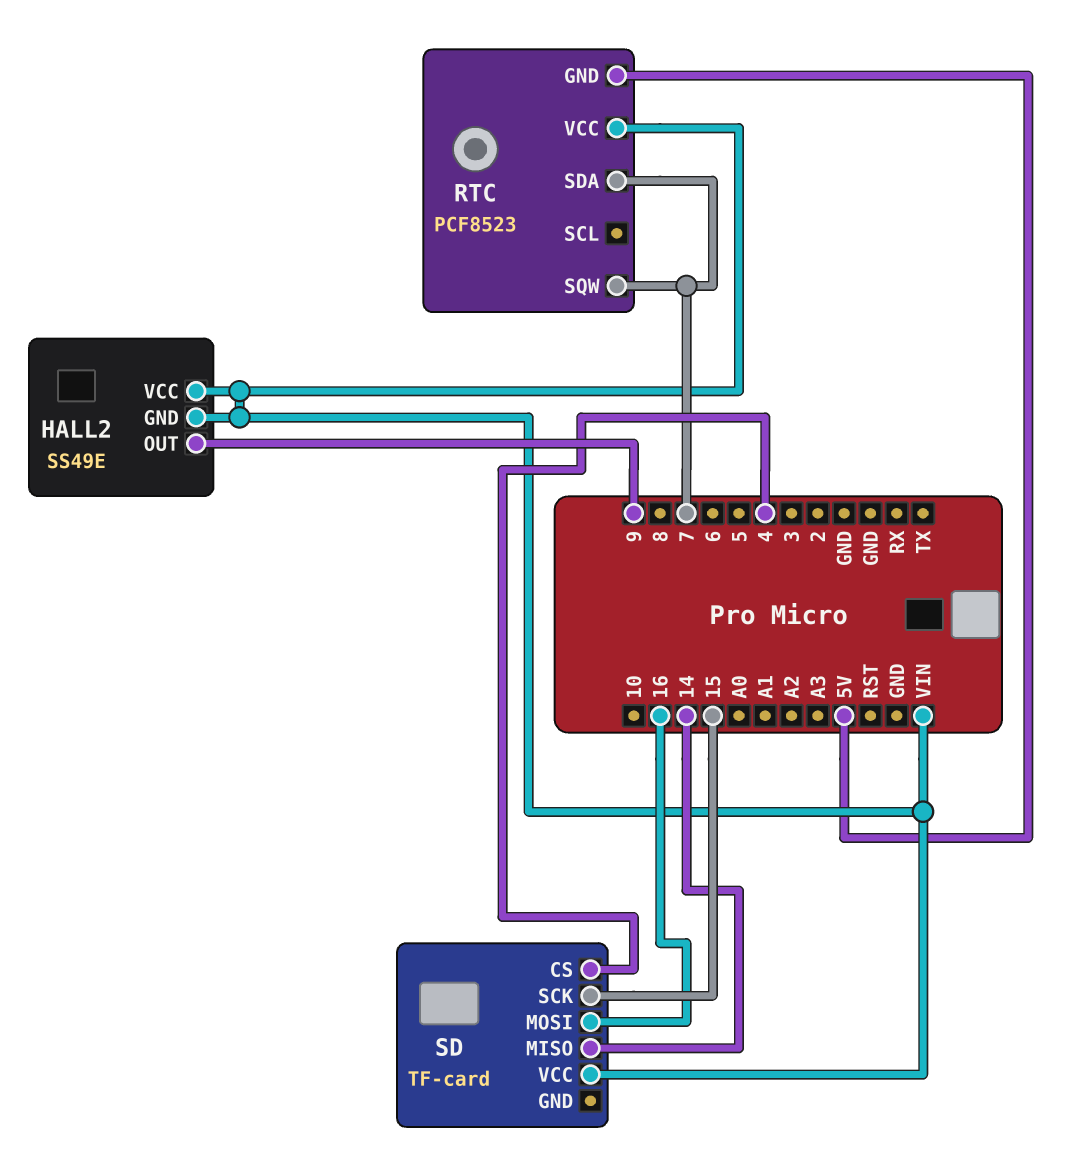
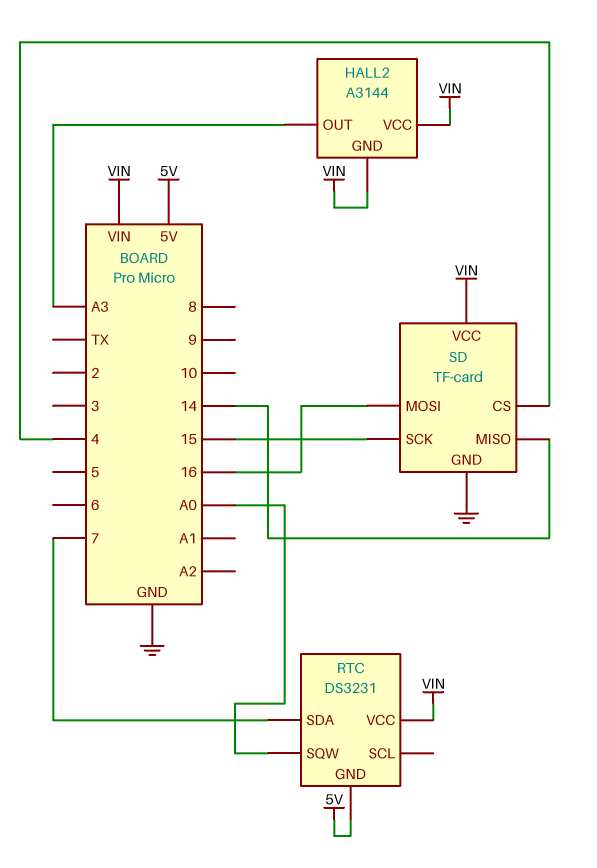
HALL2: SS49E -> A3144
HALL2 pin OUT: 9 -> A3
RTC: PCF8523 -> DS3231
RTC pin SQW: 7 -> A0
SD pin GND: none -> GND

